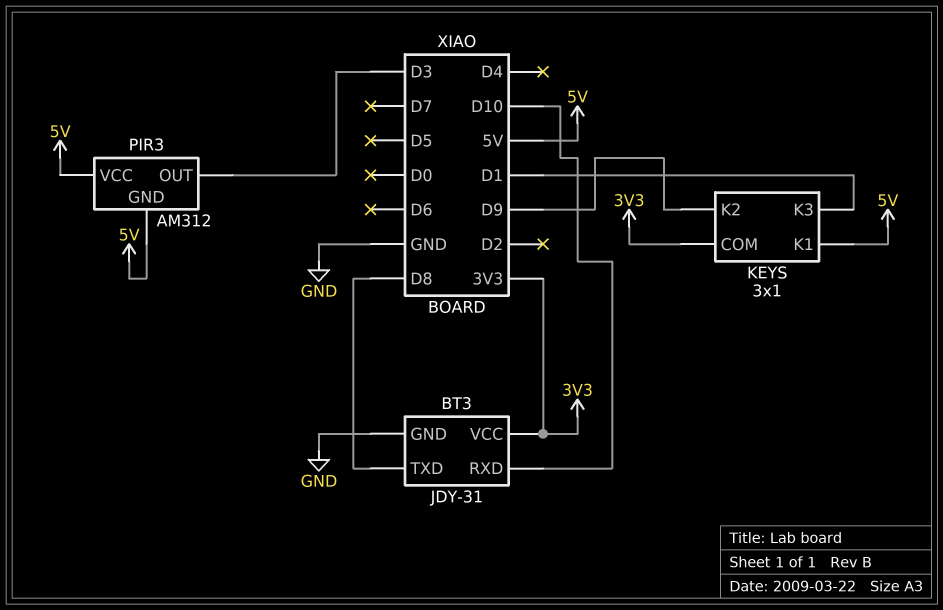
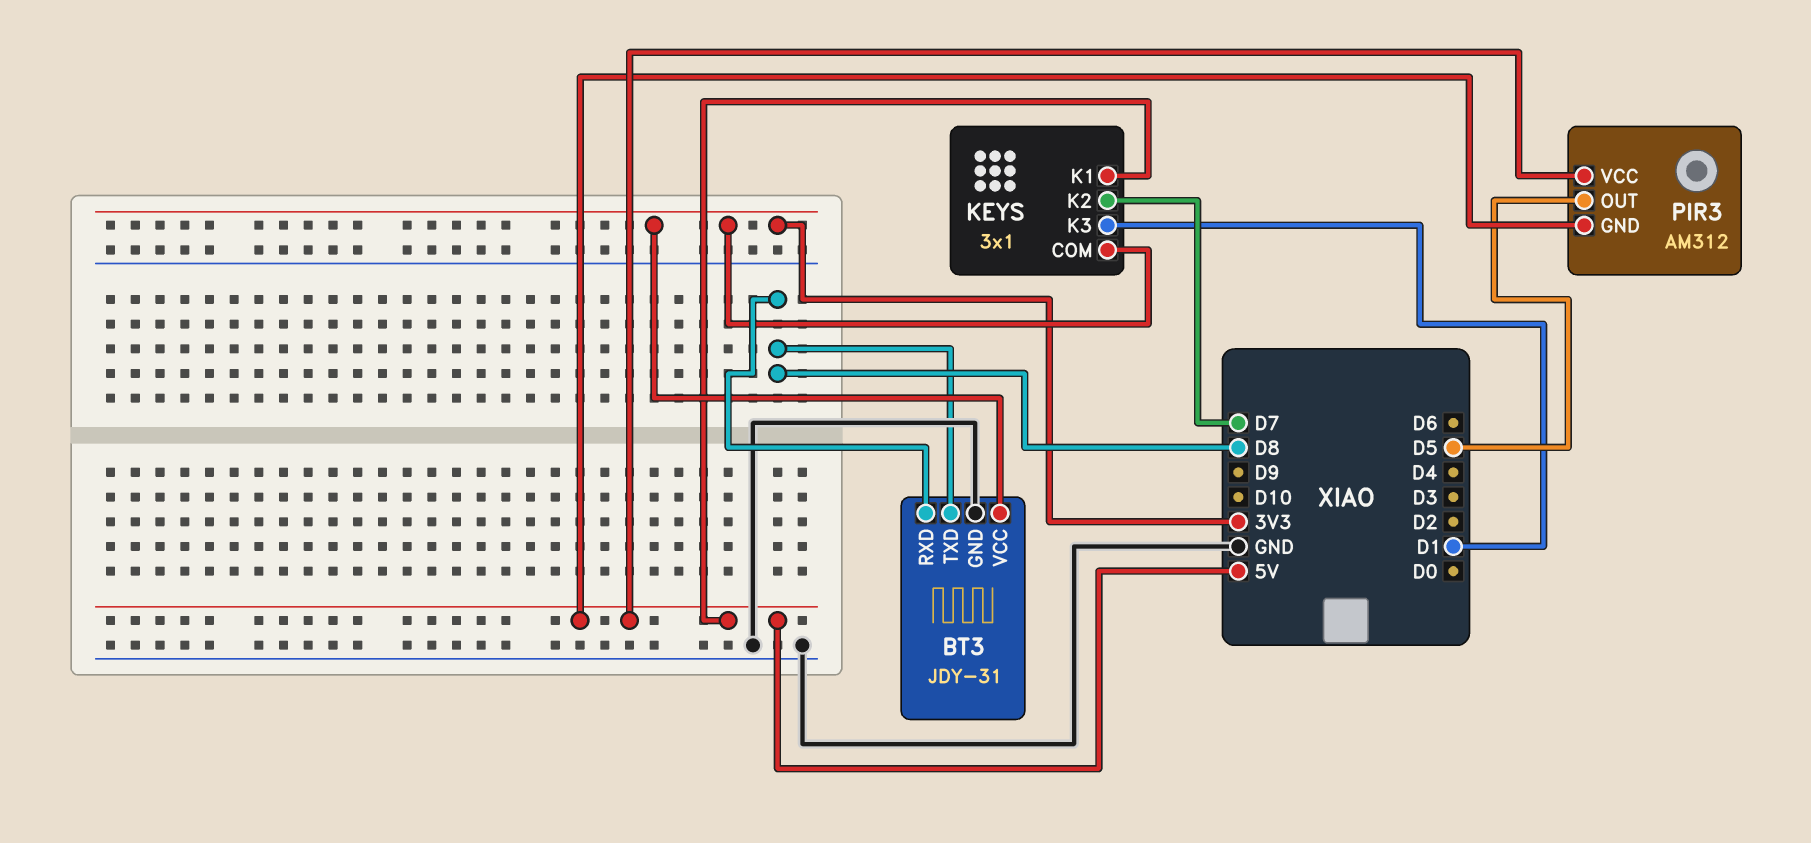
BT3 pin RXD: D10 -> D8
KEYS pin K2: D9 -> D7
PIR3 pin OUT: D3 -> D5

